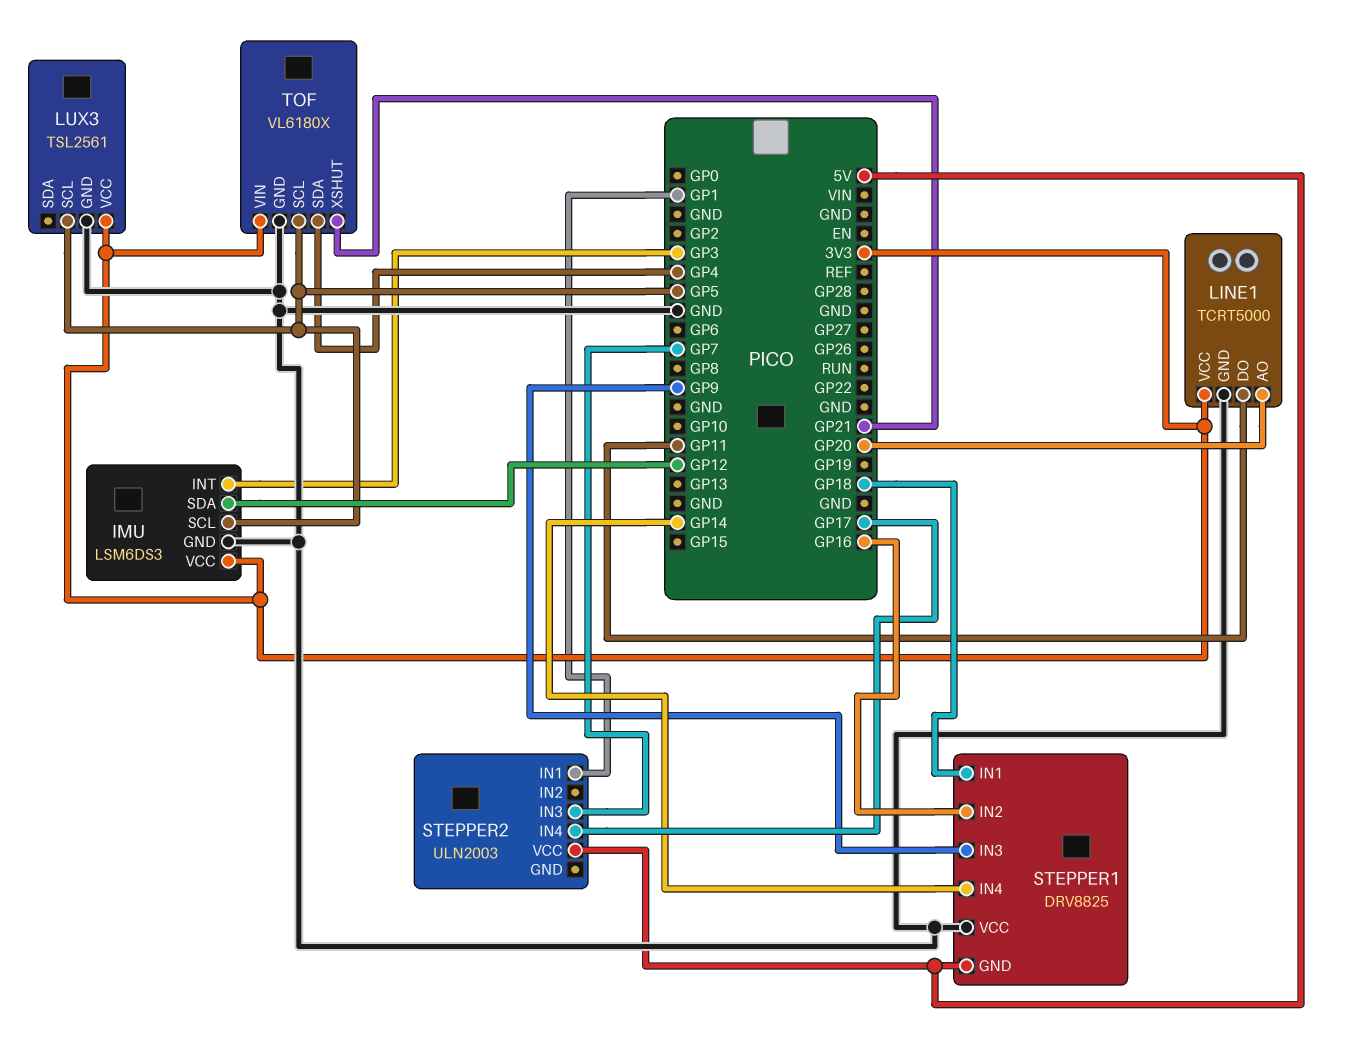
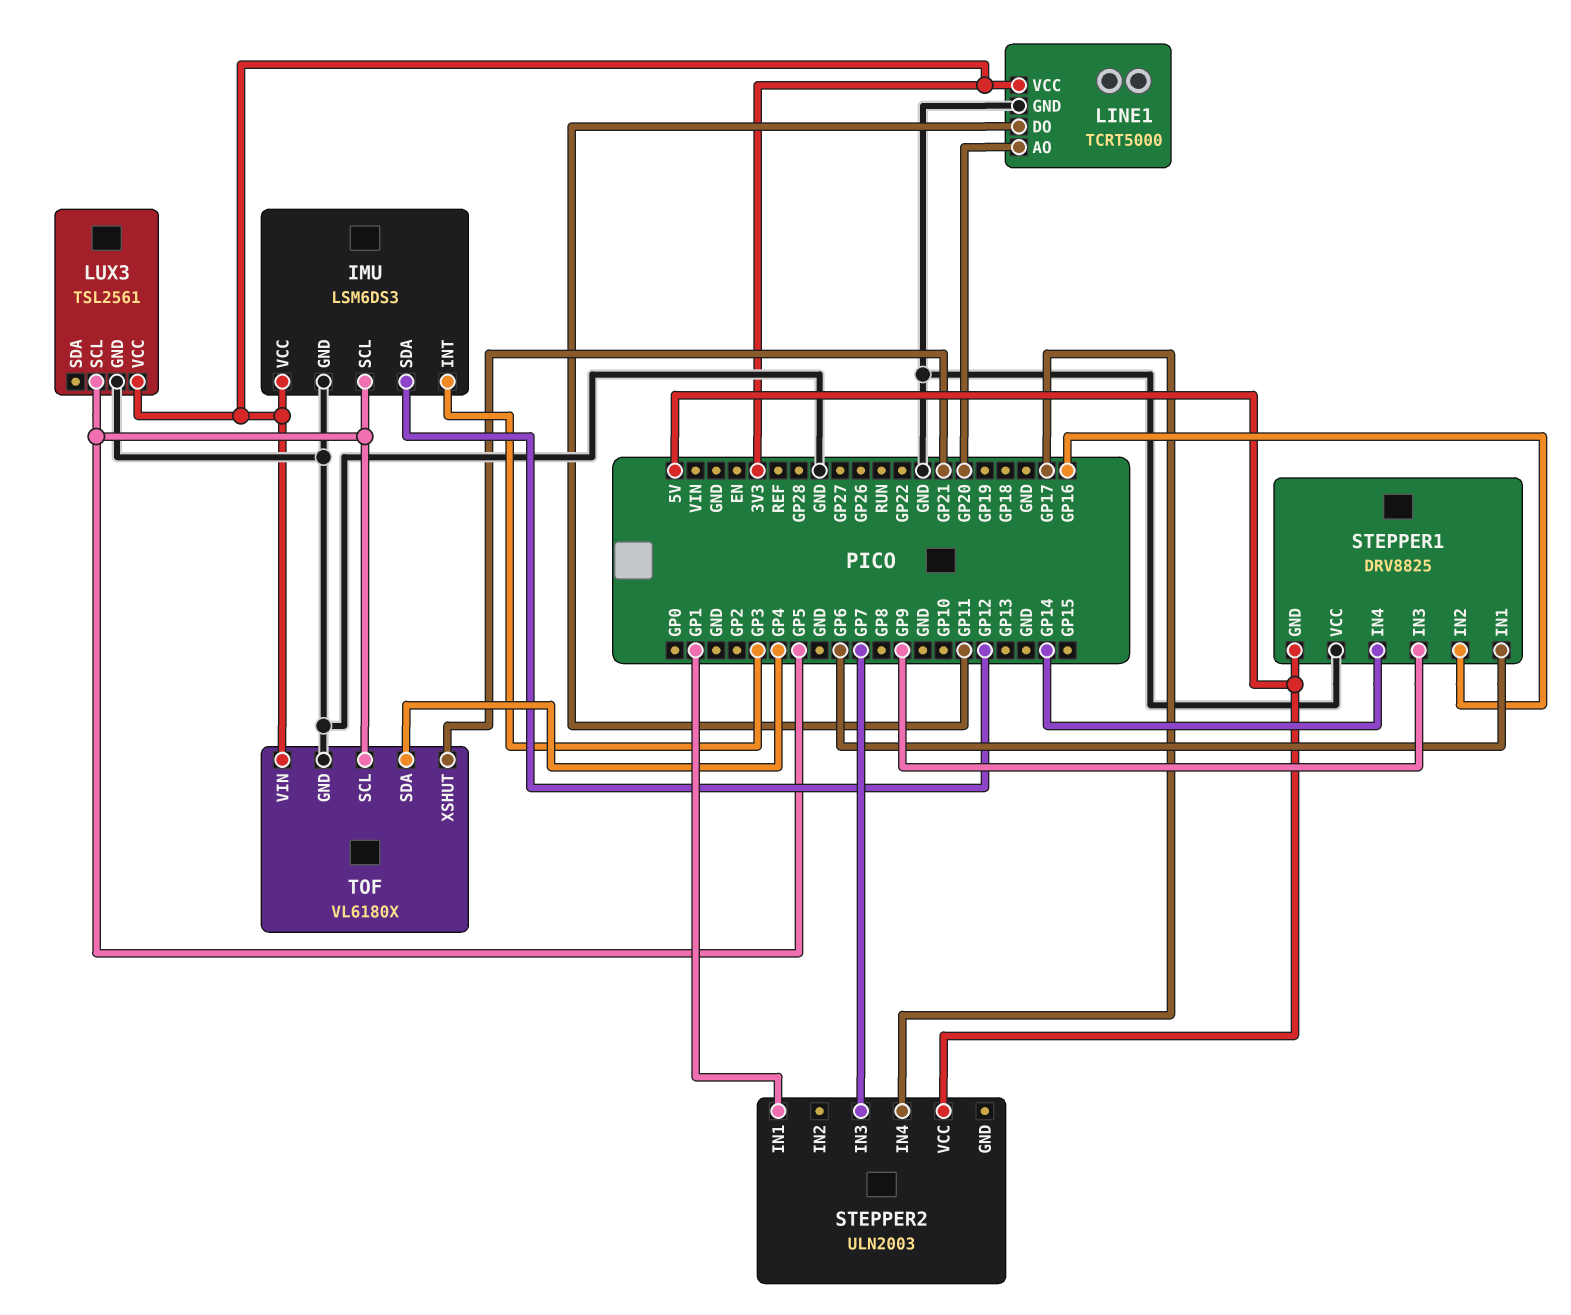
STEPPER1 pin IN1: GP18 -> GP6

